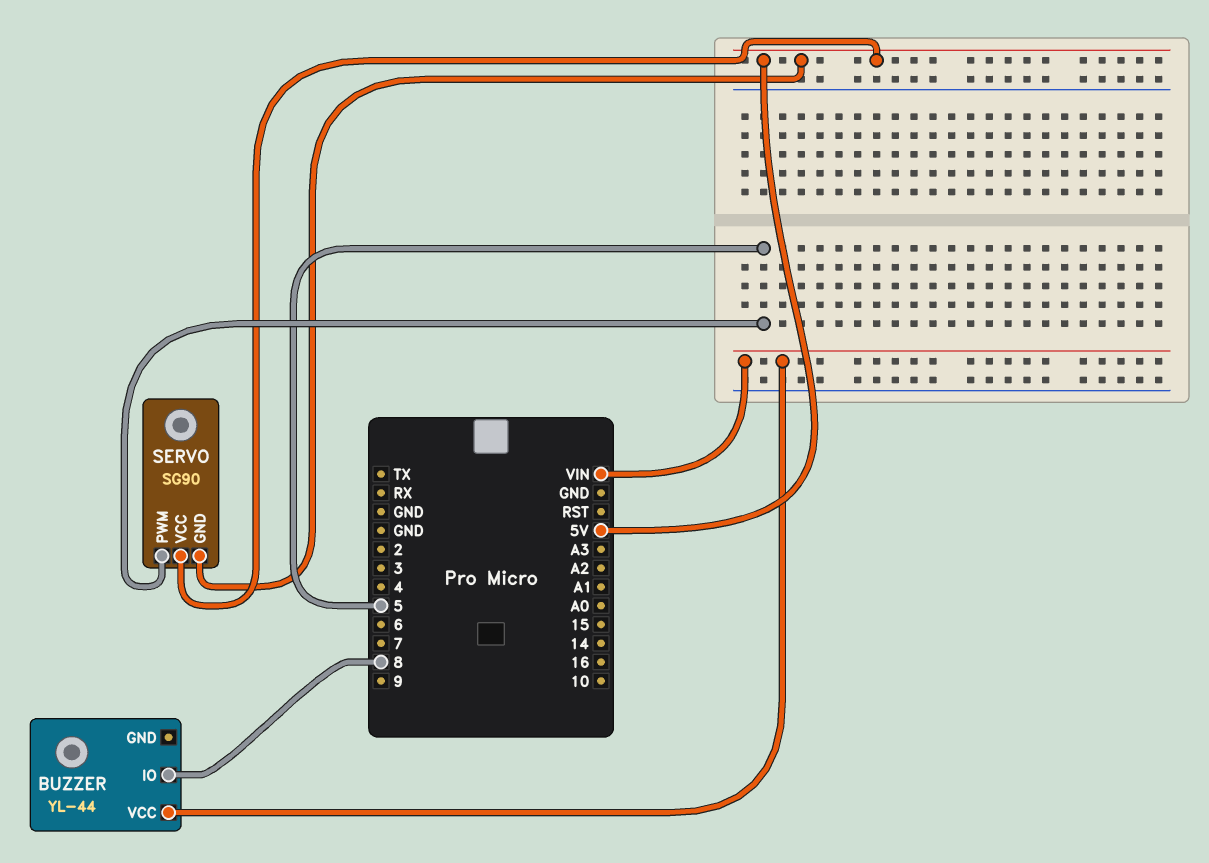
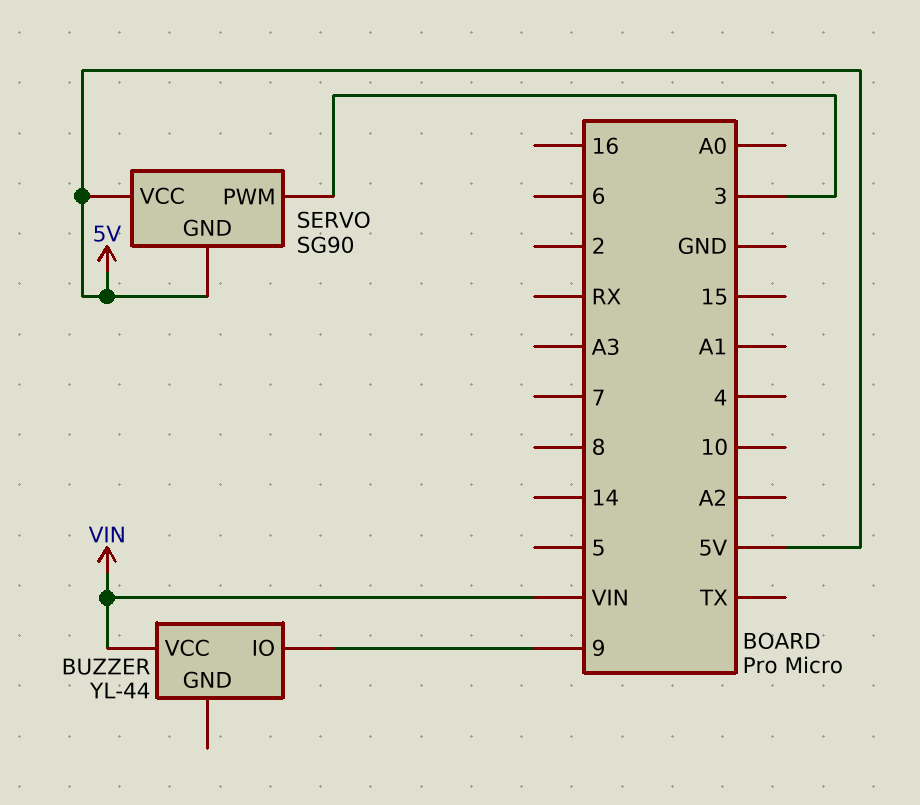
BUZZER pin IO: 8 -> 9
SERVO pin PWM: 5 -> 3

